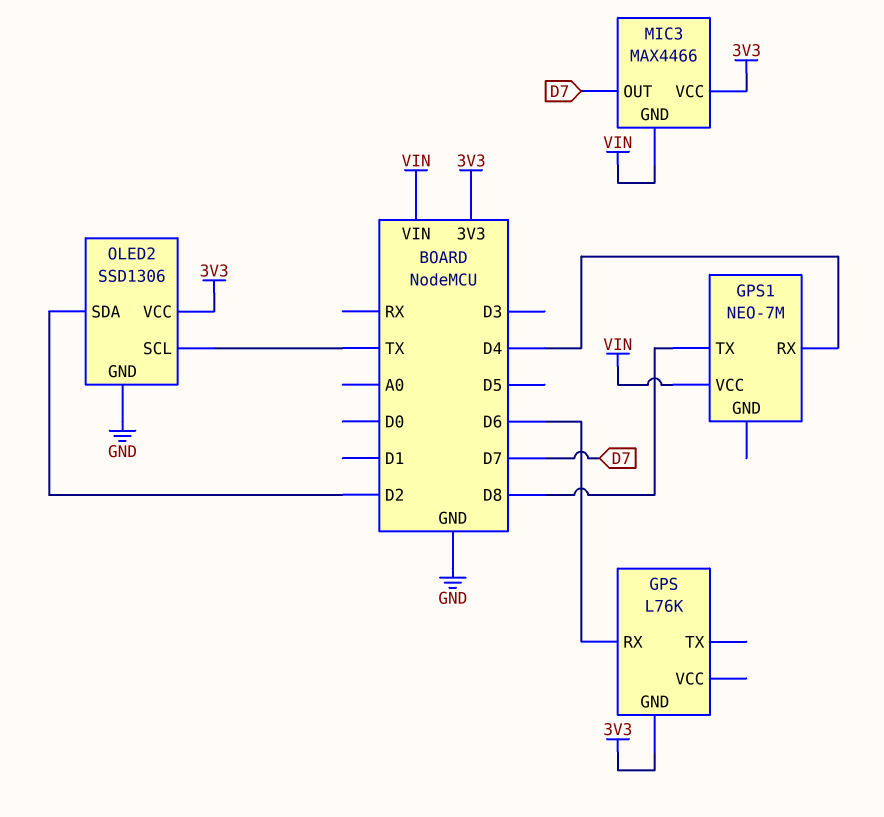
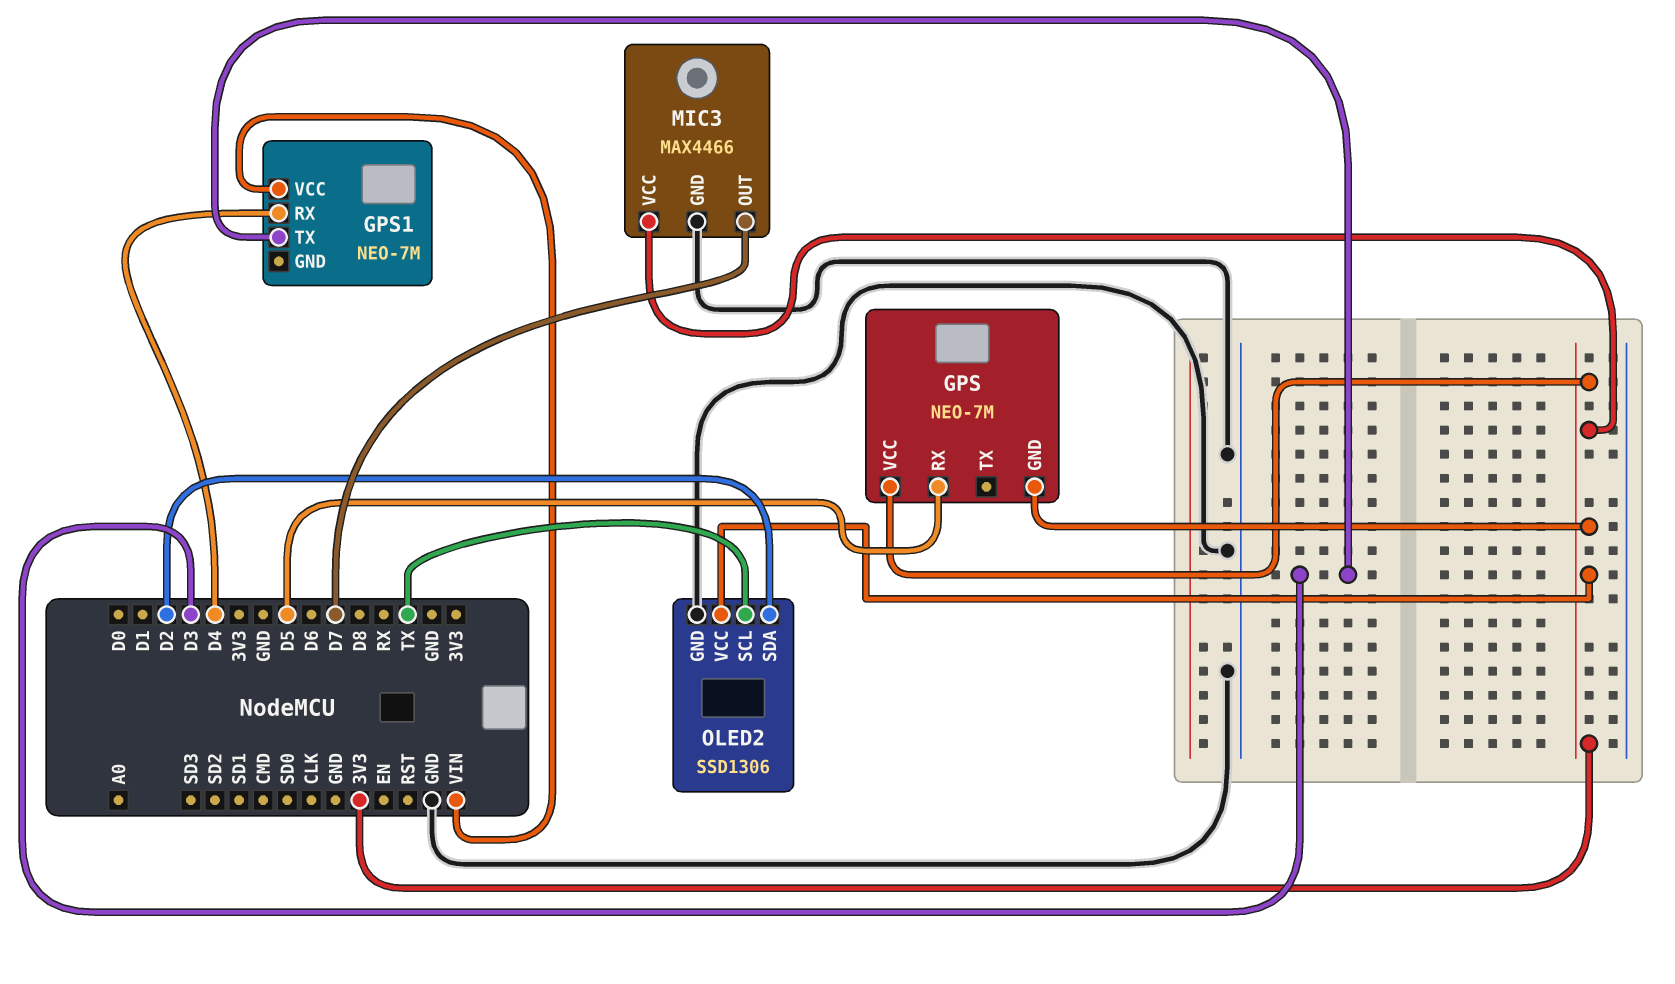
GPS: L76K -> NEO-7M
GPS pin RX: D6 -> D5
GPS pin VCC: none -> 3V3
GPS1 pin TX: D8 -> D3
MIC3 pin GND: VIN -> GND

